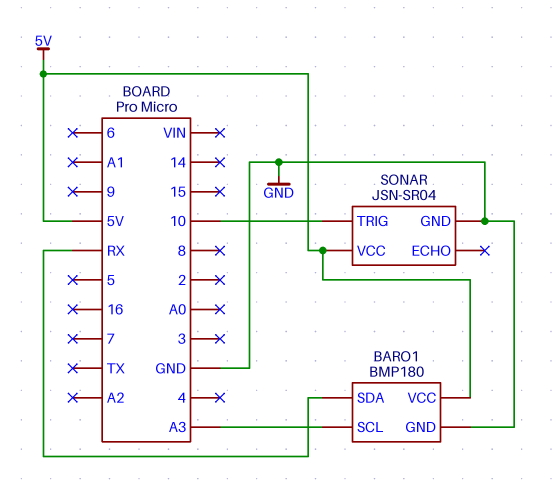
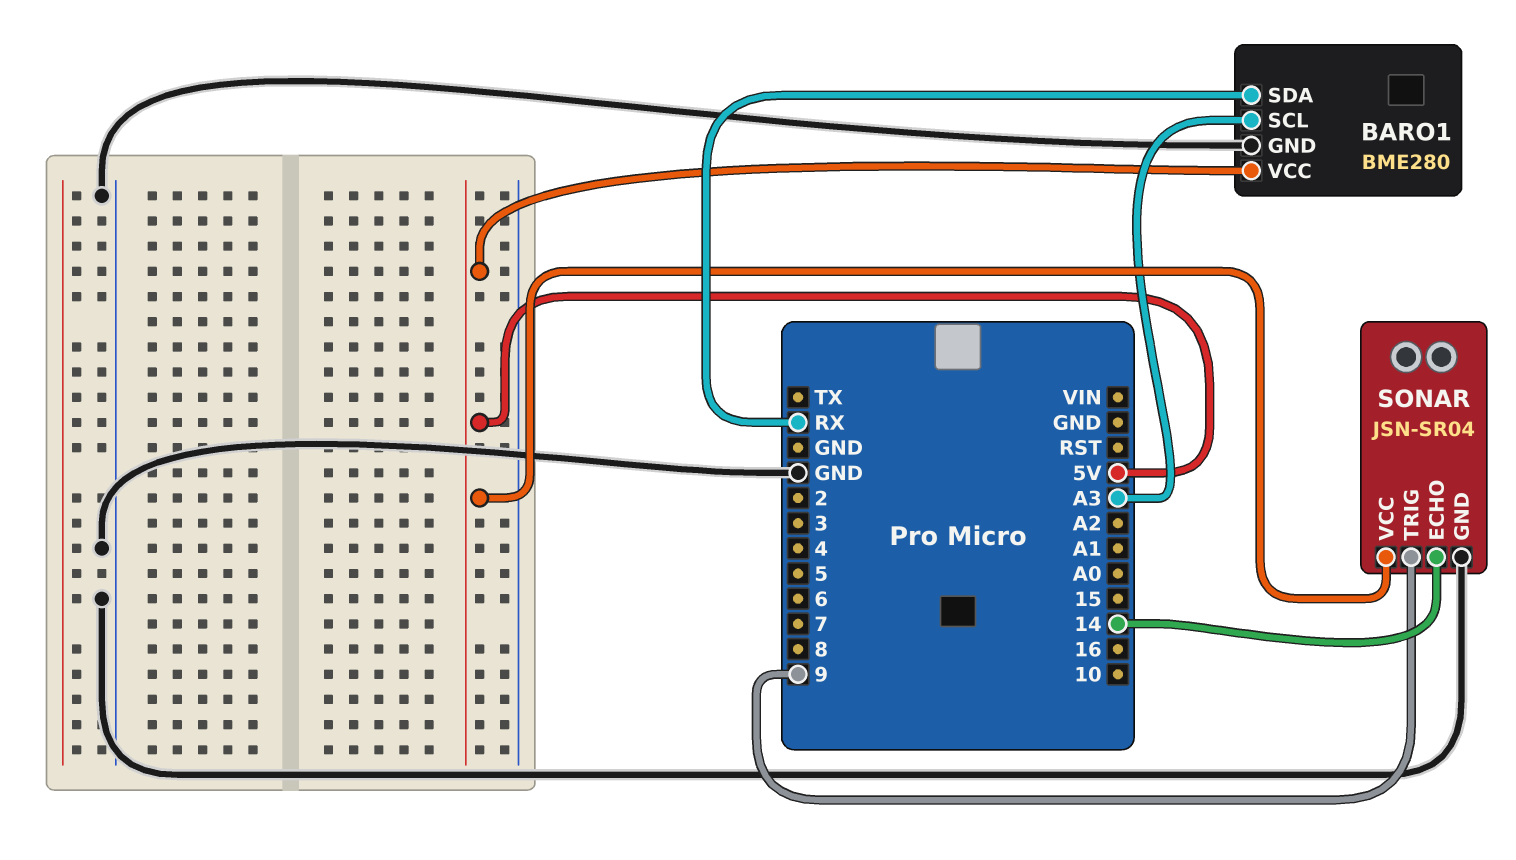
BARO1: BMP180 -> BME280
SONAR pin ECHO: none -> 14
SONAR pin TRIG: 10 -> 9

